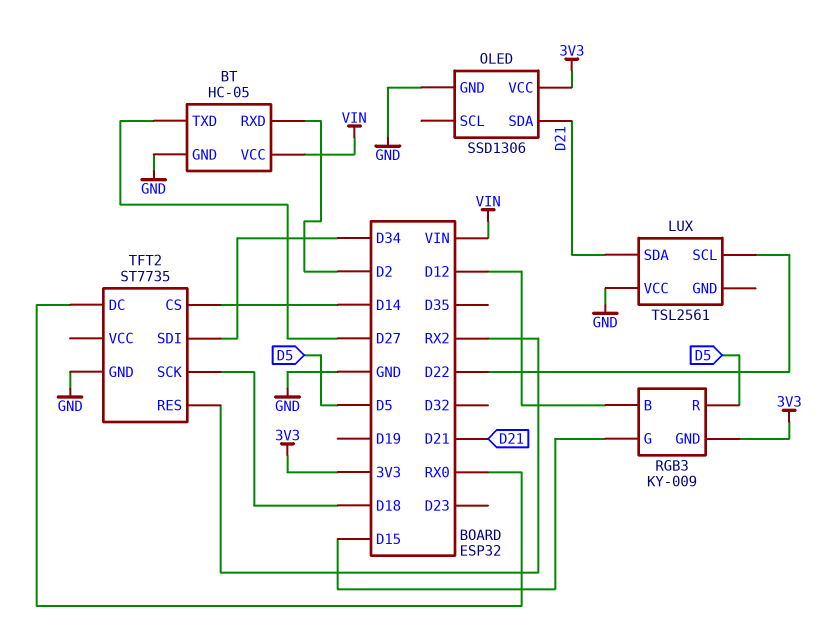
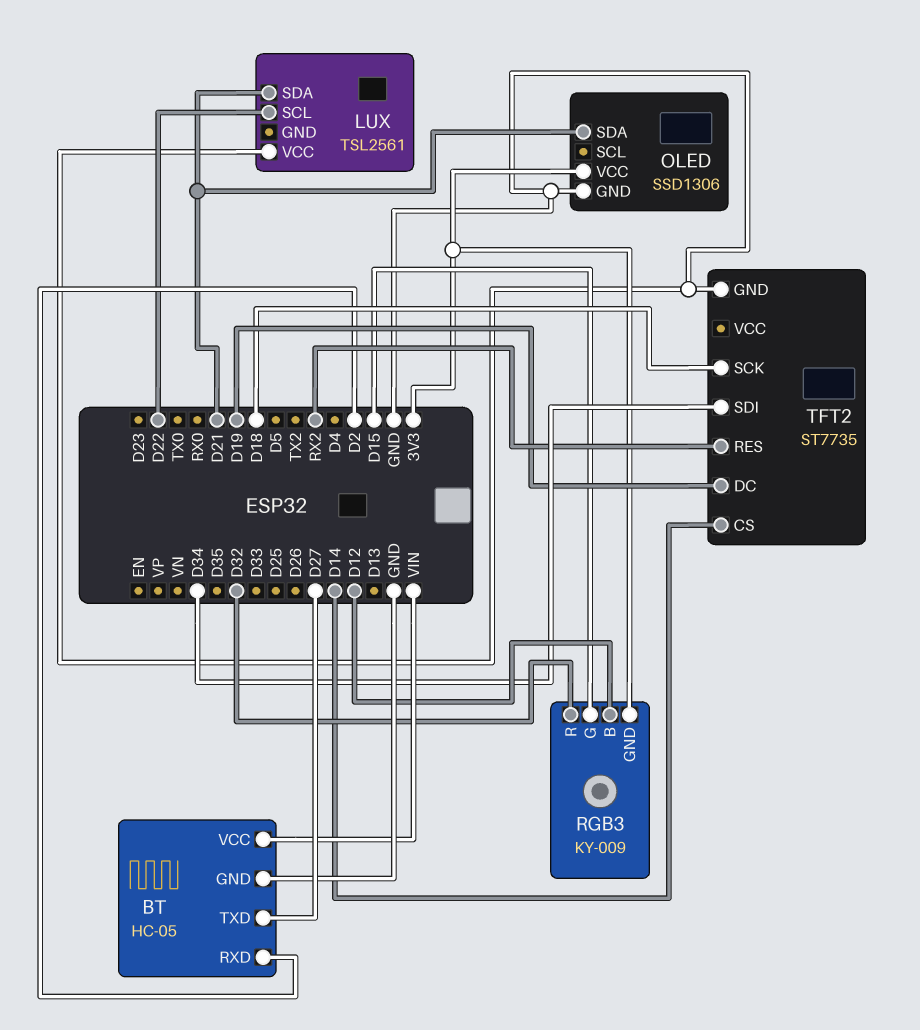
RGB3 pin R: D5 -> D32
TFT2 pin DC: RX0 -> D19

